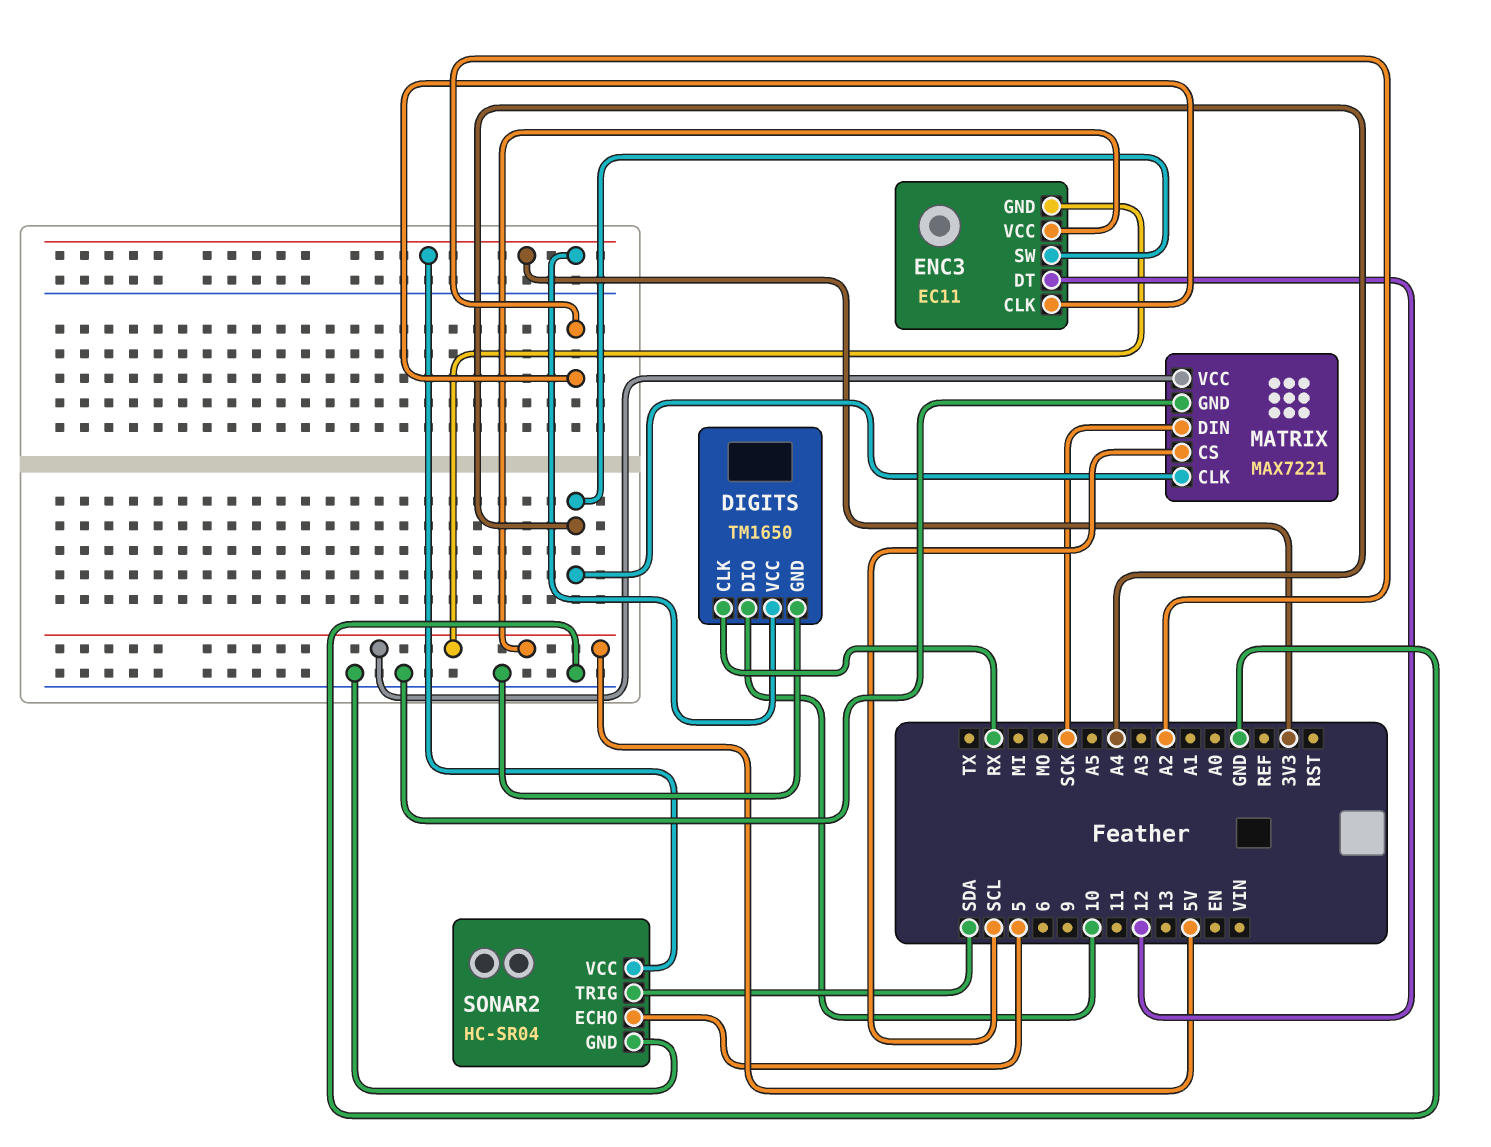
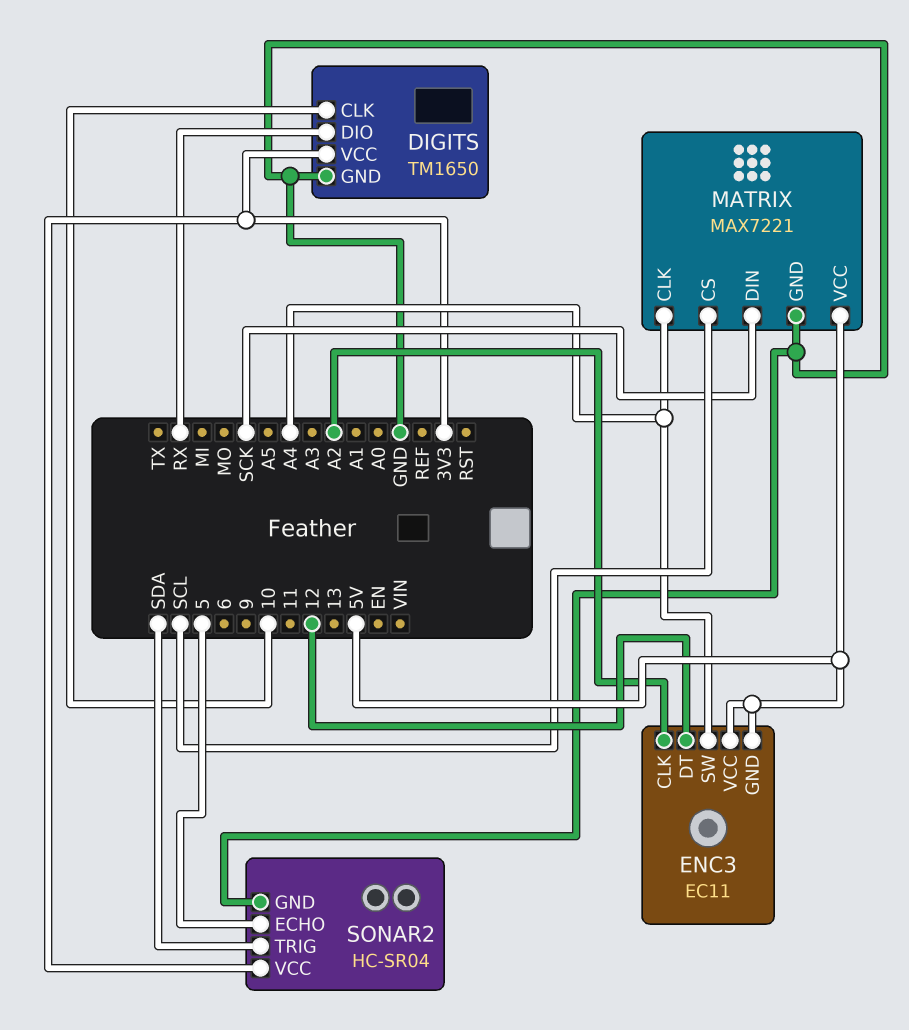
DIGITS pin CLK: RX -> 10
DIGITS pin DIO: 10 -> RX

